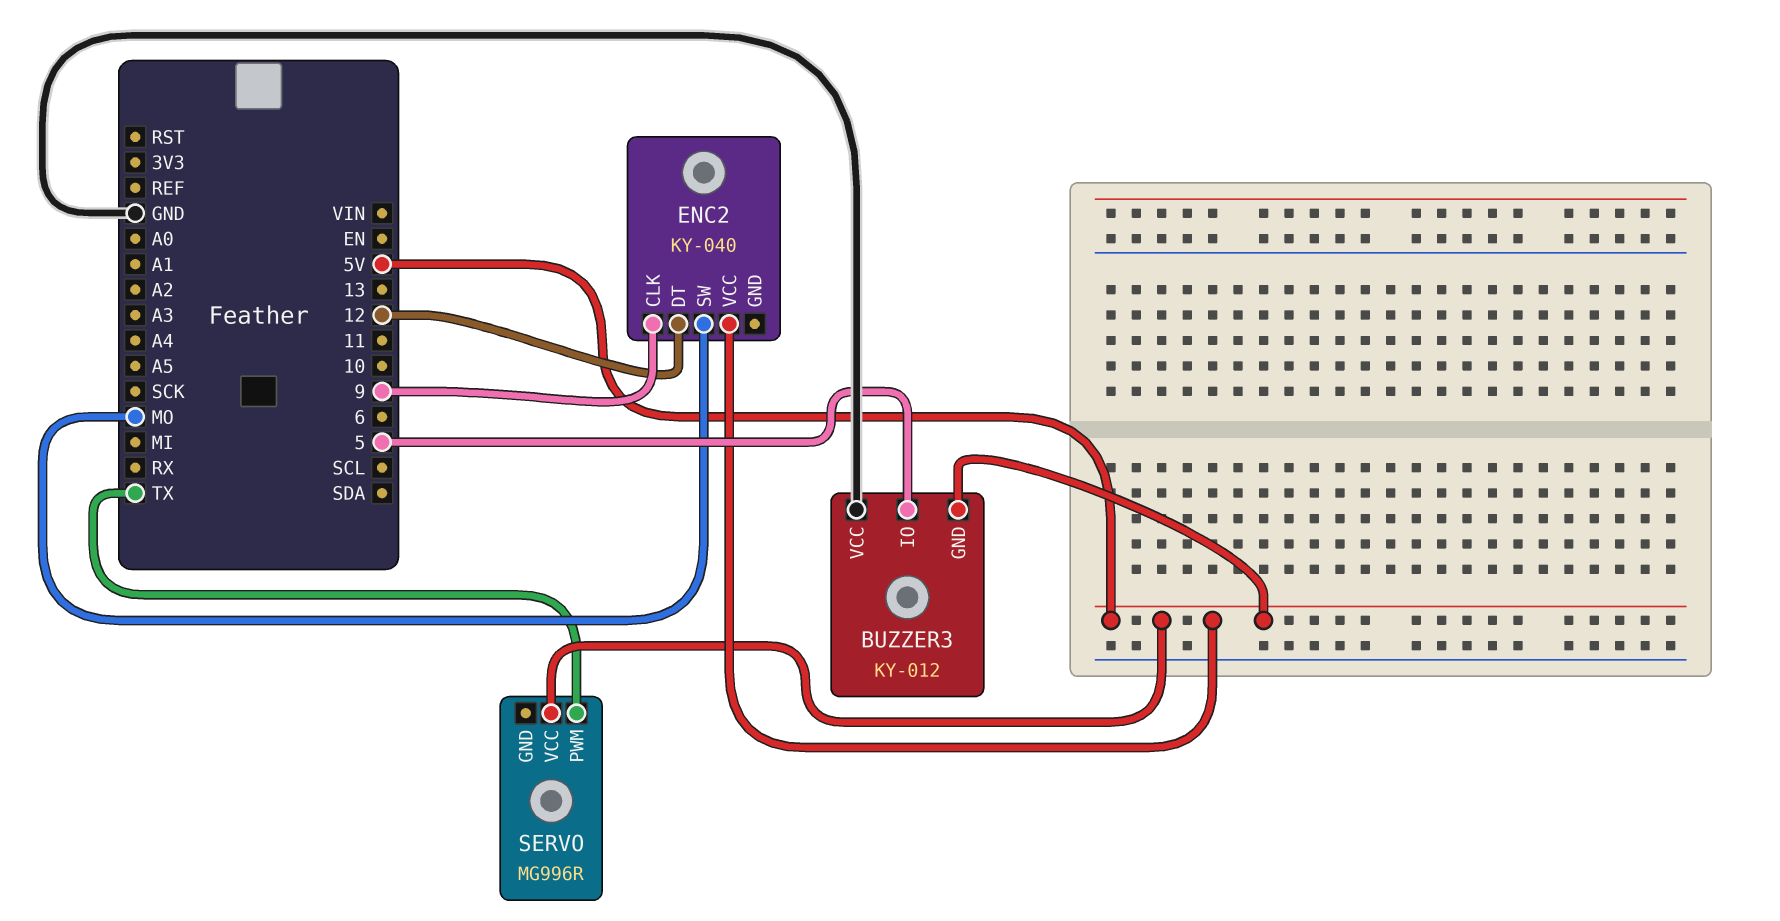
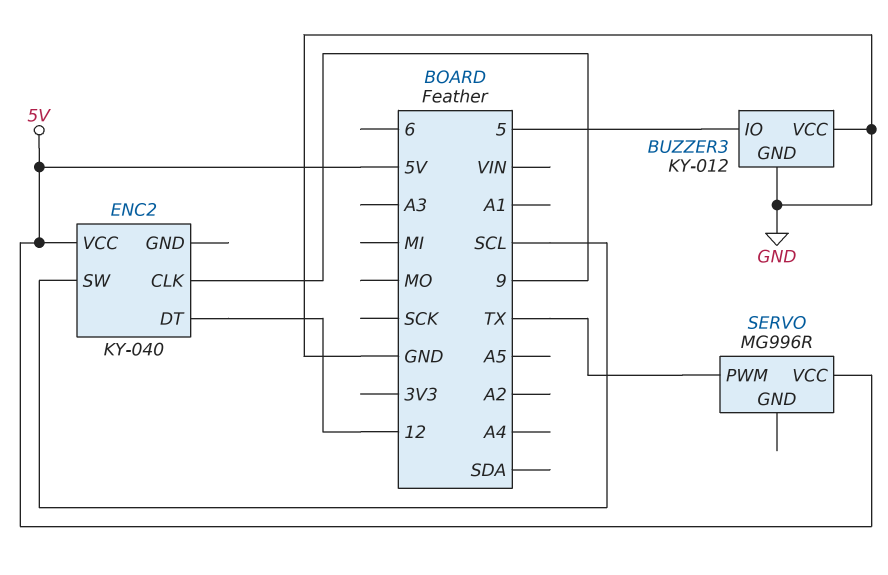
BUZZER3 pin GND: 5V -> GND
ENC2 pin SW: MO -> SCL

